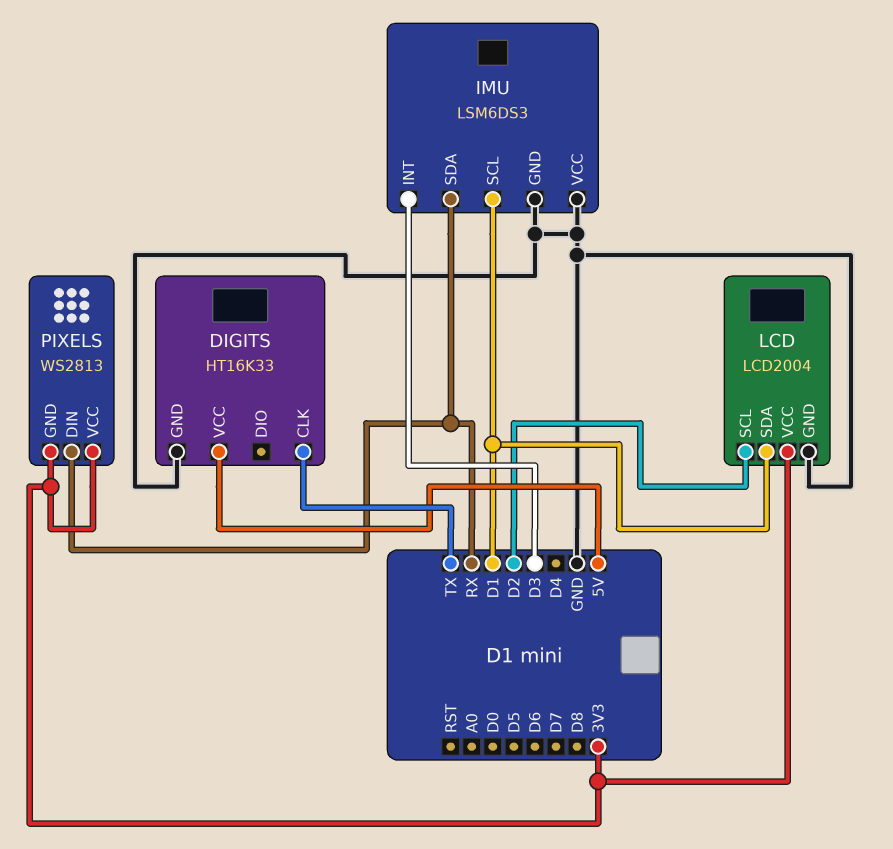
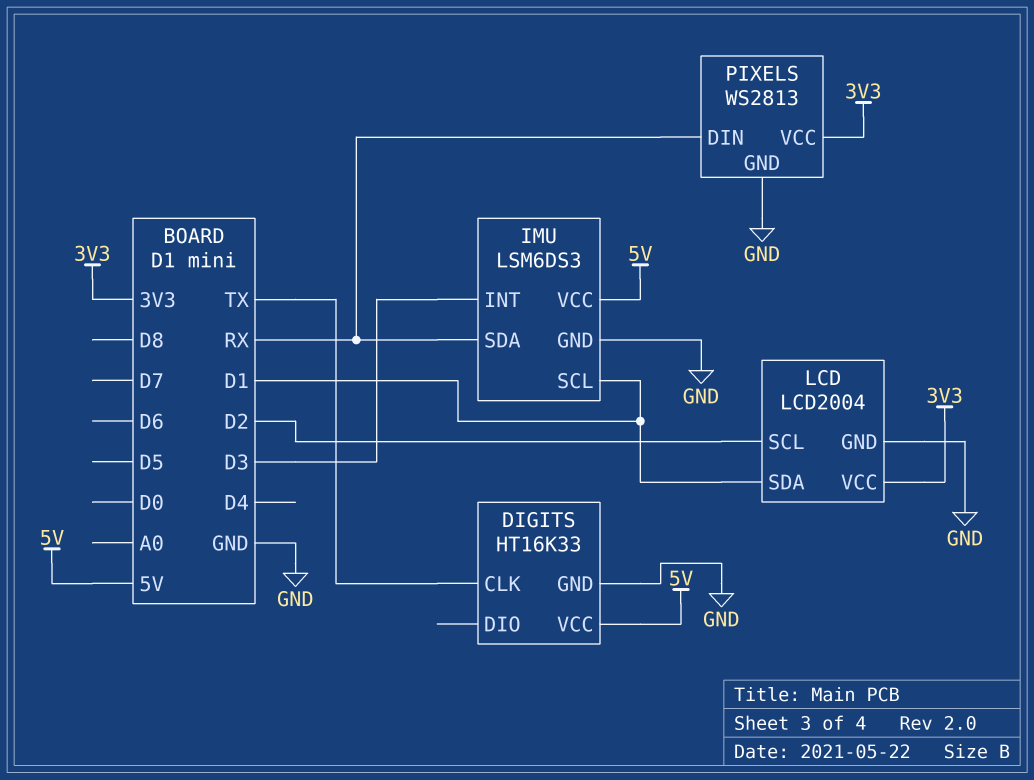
IMU pin VCC: GND -> 5V
PIXELS pin GND: 3V3 -> GND

